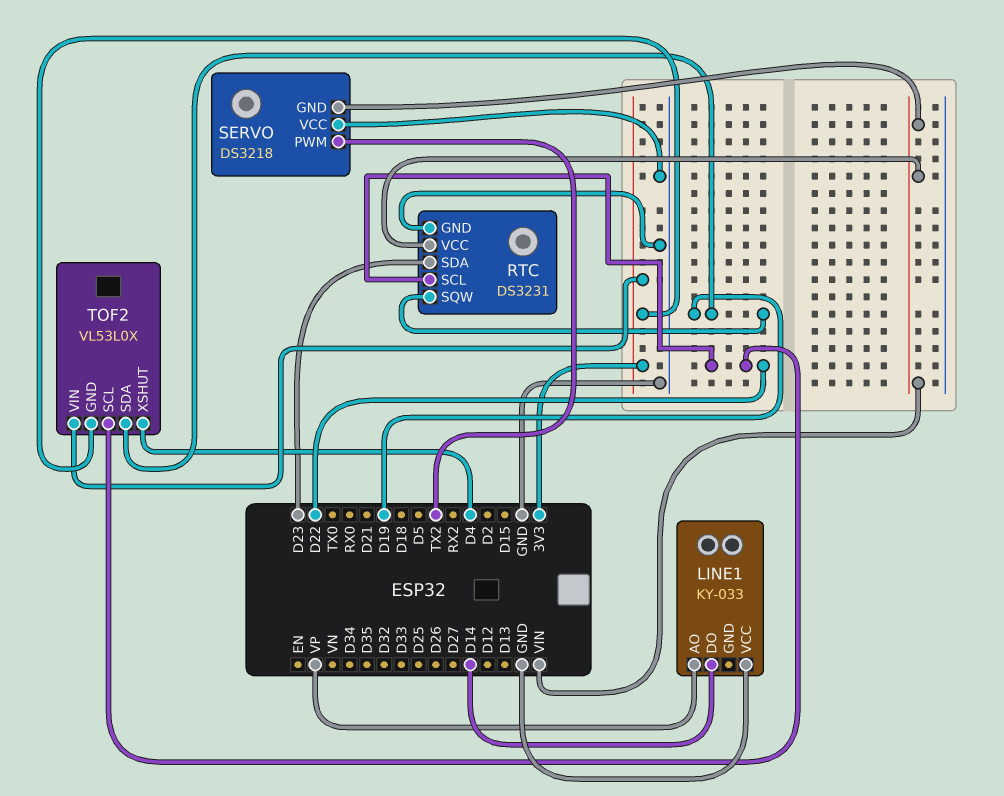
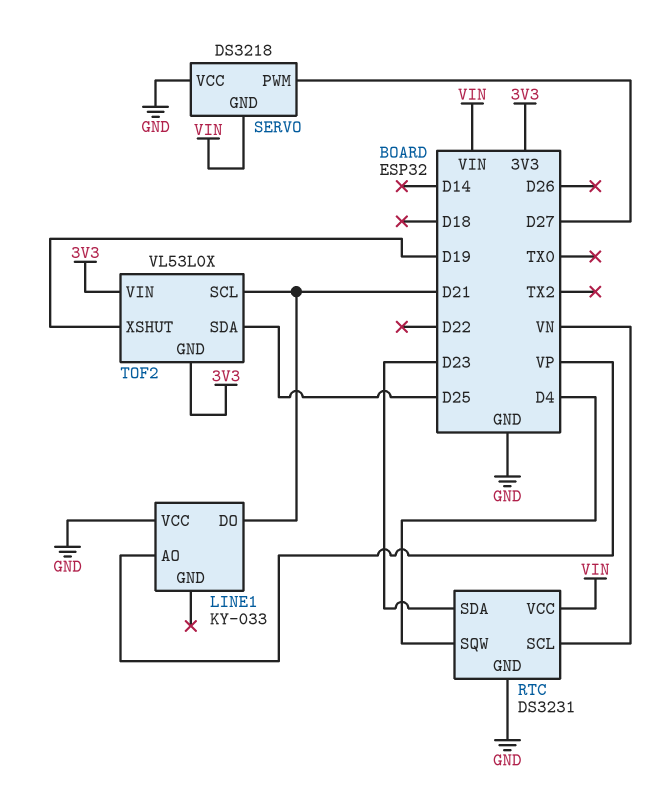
LINE1 pin DO: D14 -> D21
RTC pin SCL: D22 -> VN
RTC pin SQW: D19 -> D4
SERVO pin PWM: TX2 -> D27
TOF2 pin SCL: D22 -> D21
TOF2 pin SDA: D19 -> D25
TOF2 pin XSHUT: D4 -> D19

